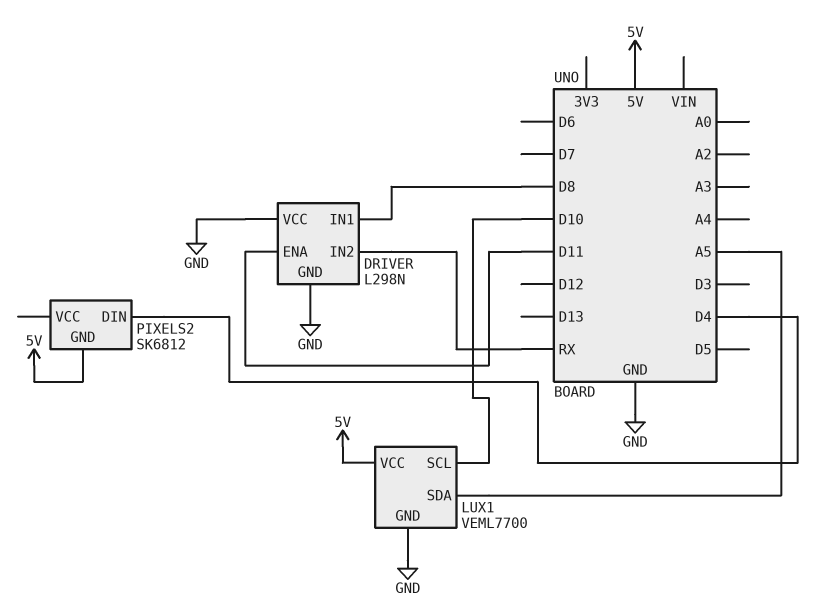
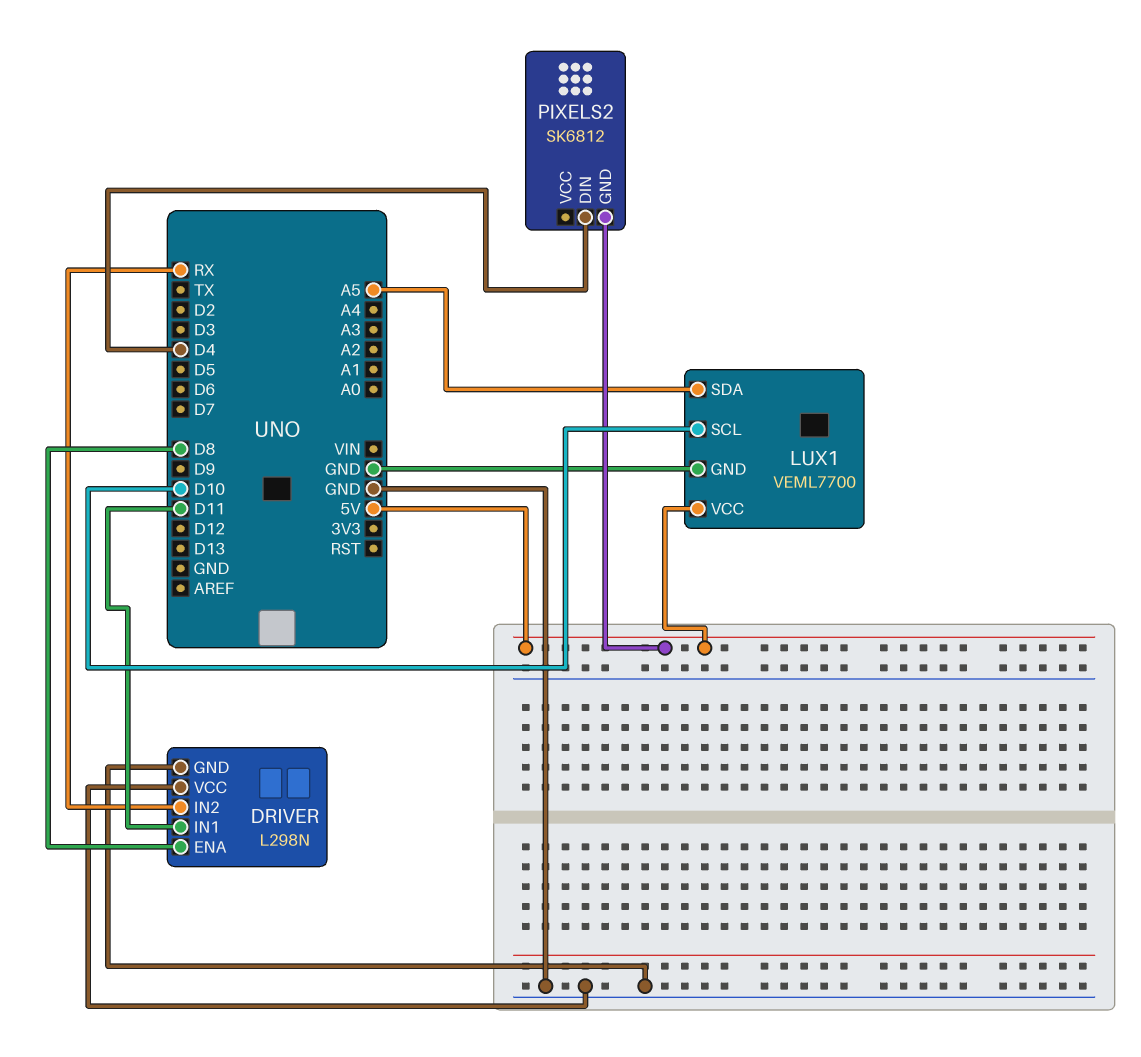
DRIVER pin ENA: D11 -> D8
DRIVER pin IN1: D8 -> D11

